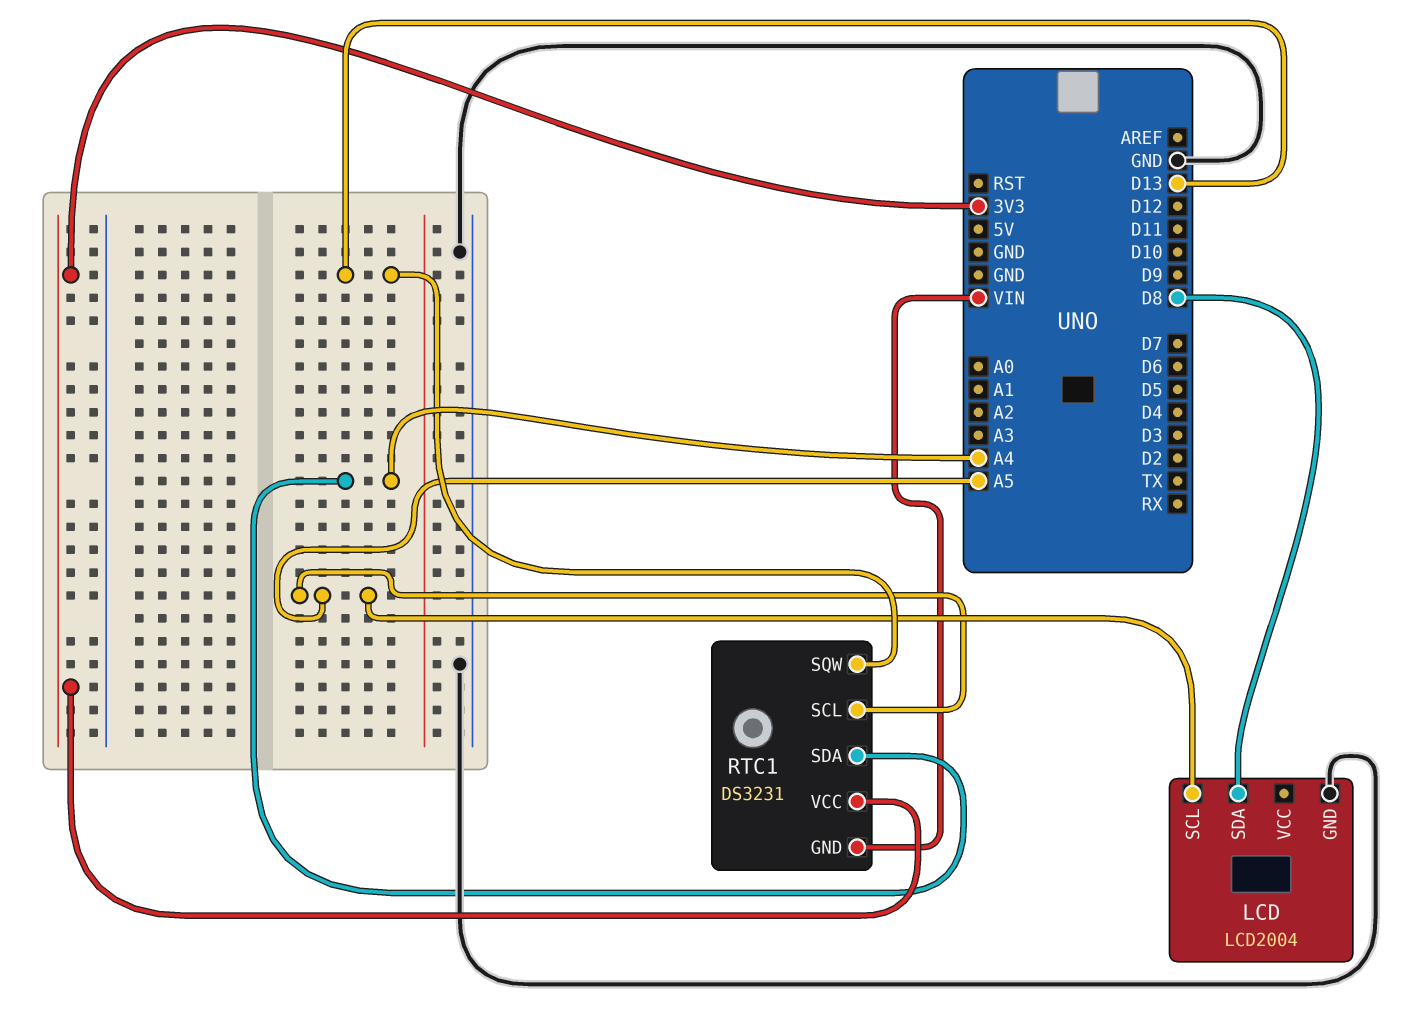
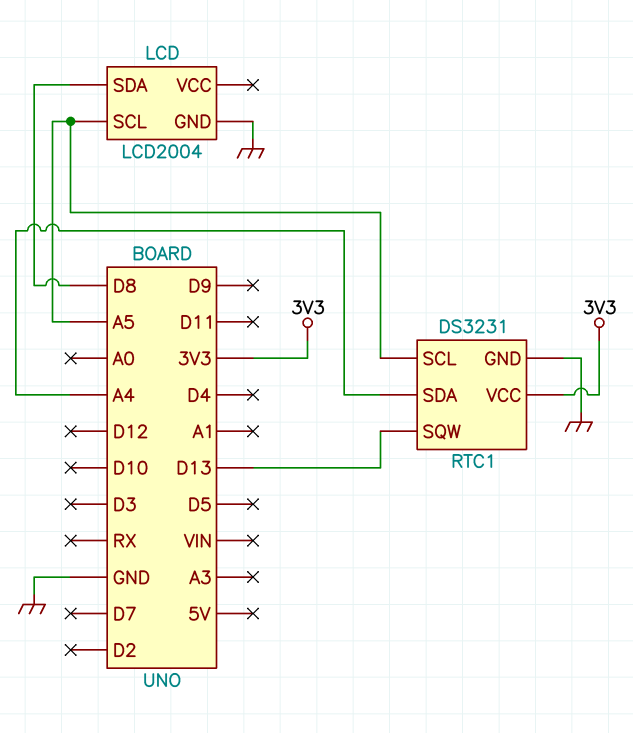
RTC1 pin GND: VIN -> GND

